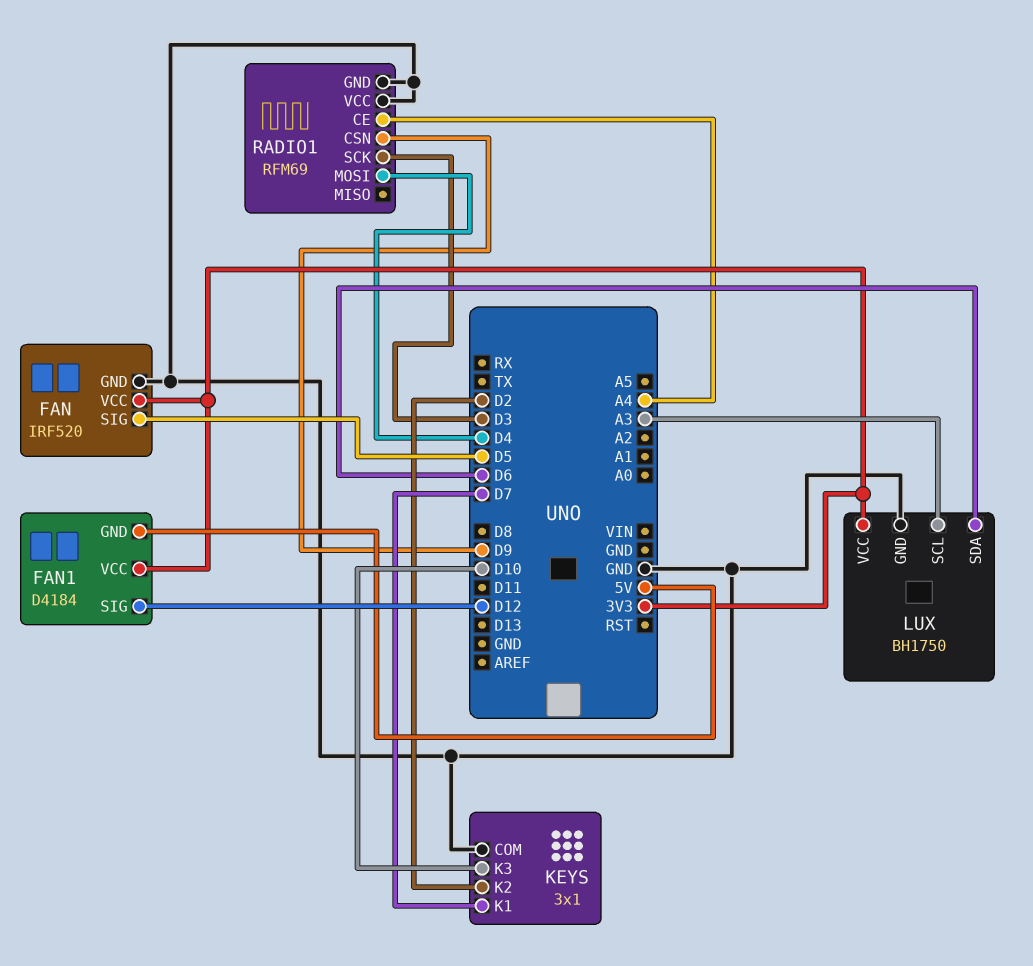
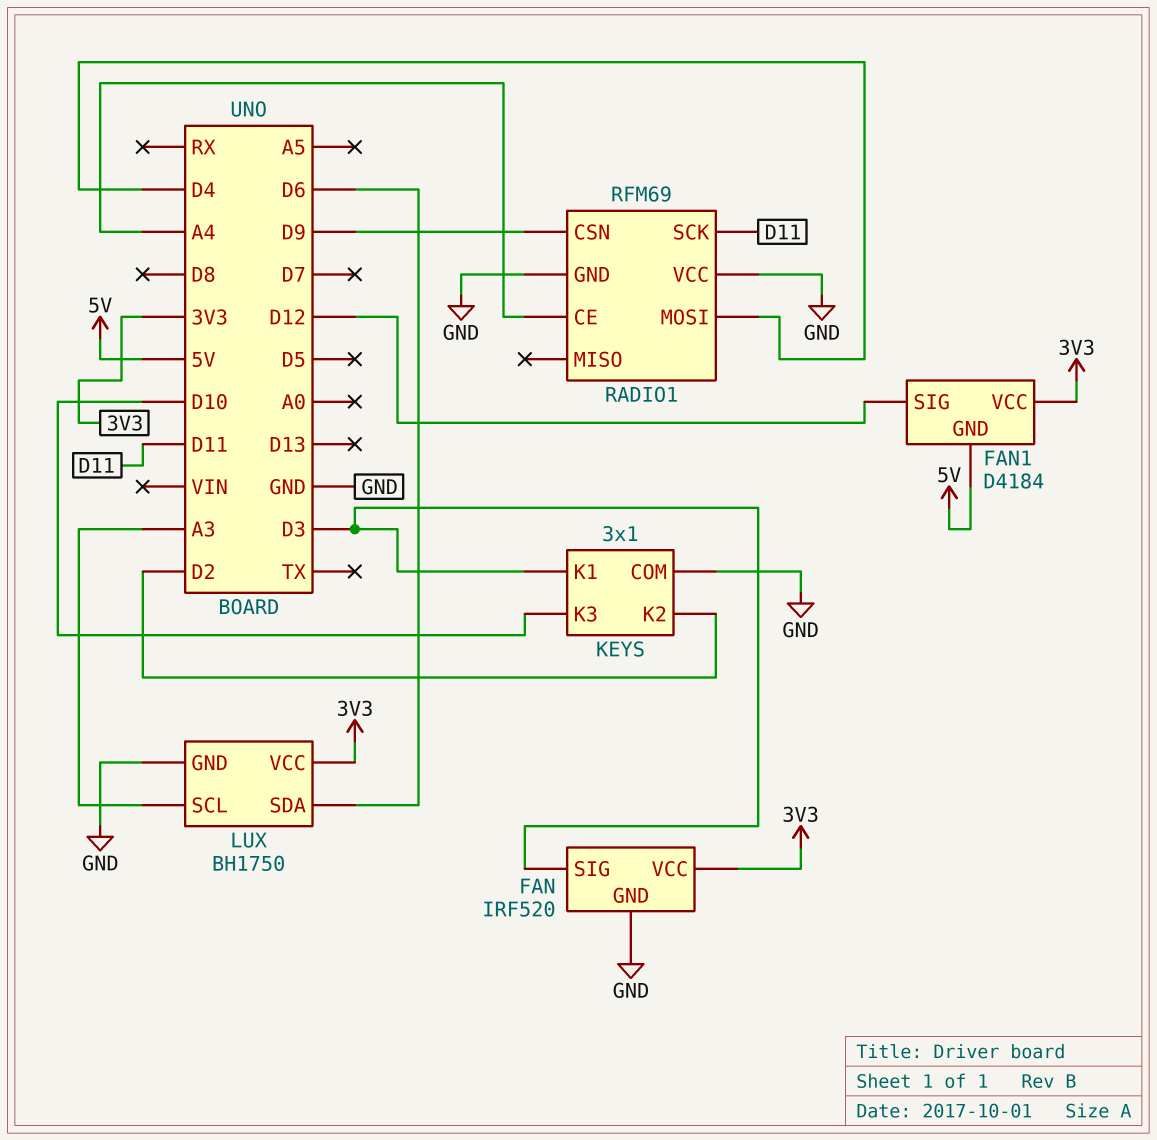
FAN pin SIG: D5 -> D3
KEYS pin K1: D7 -> D3
RADIO1 pin SCK: D3 -> D11

